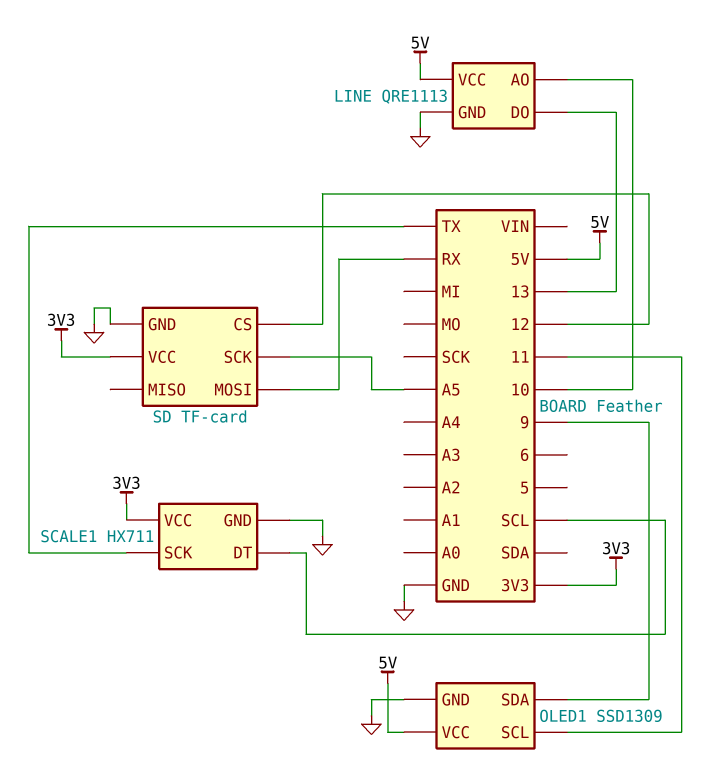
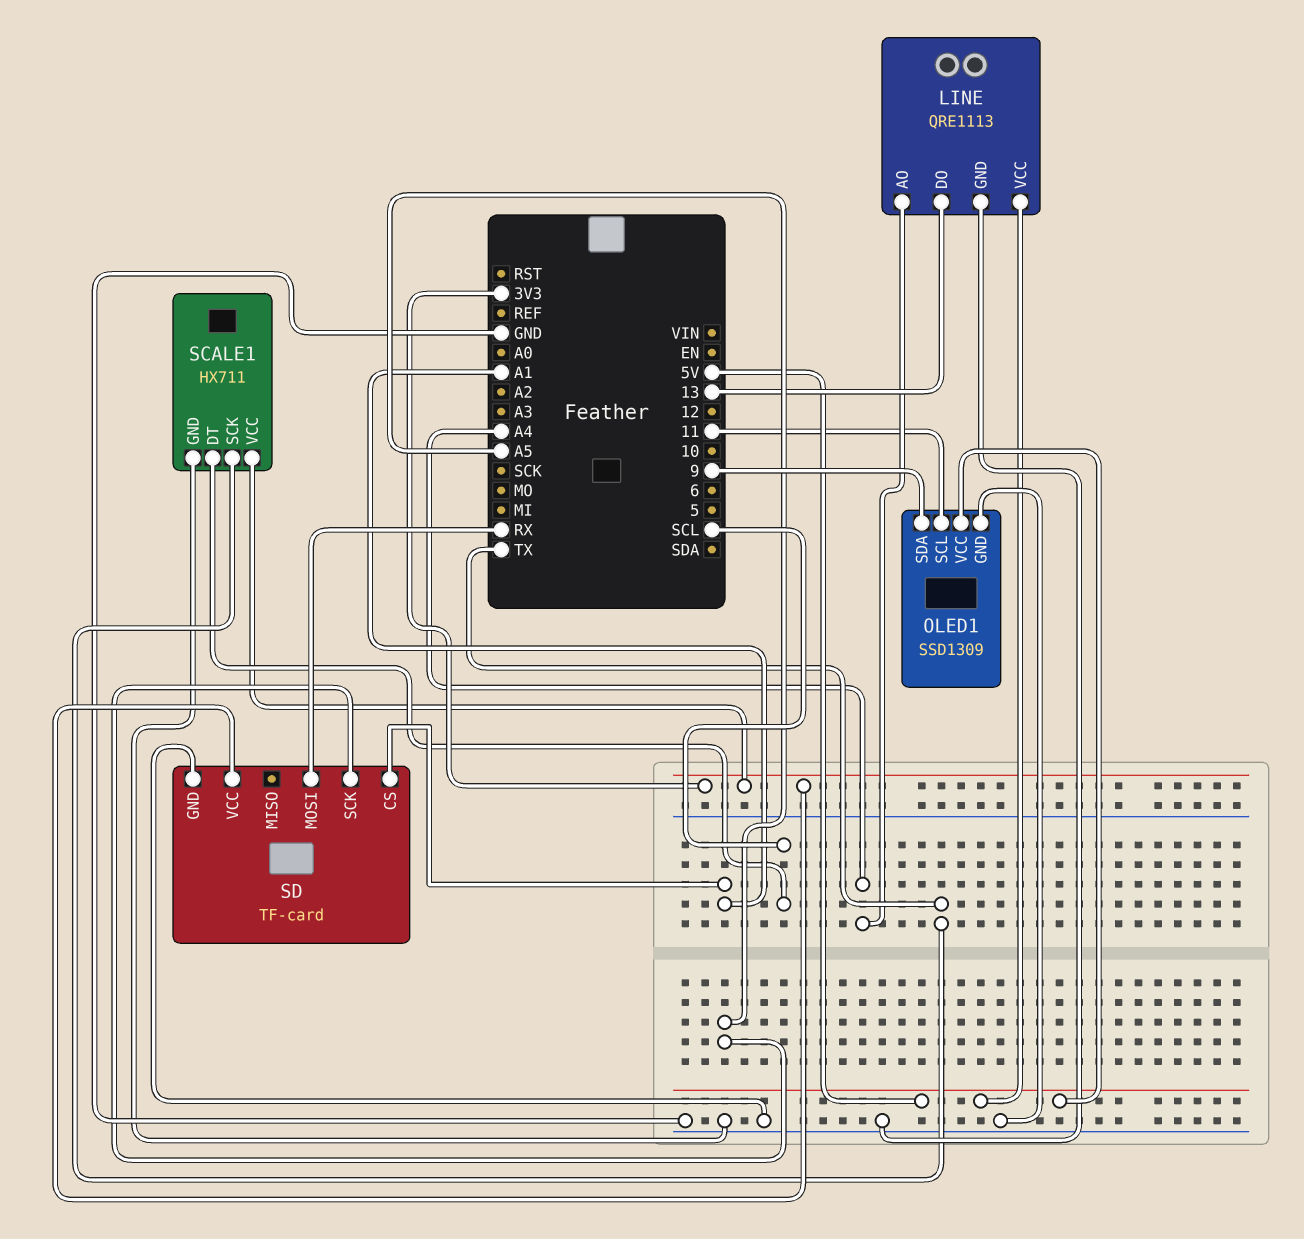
LINE pin AO: 10 -> A4
SD pin CS: 12 -> A1

